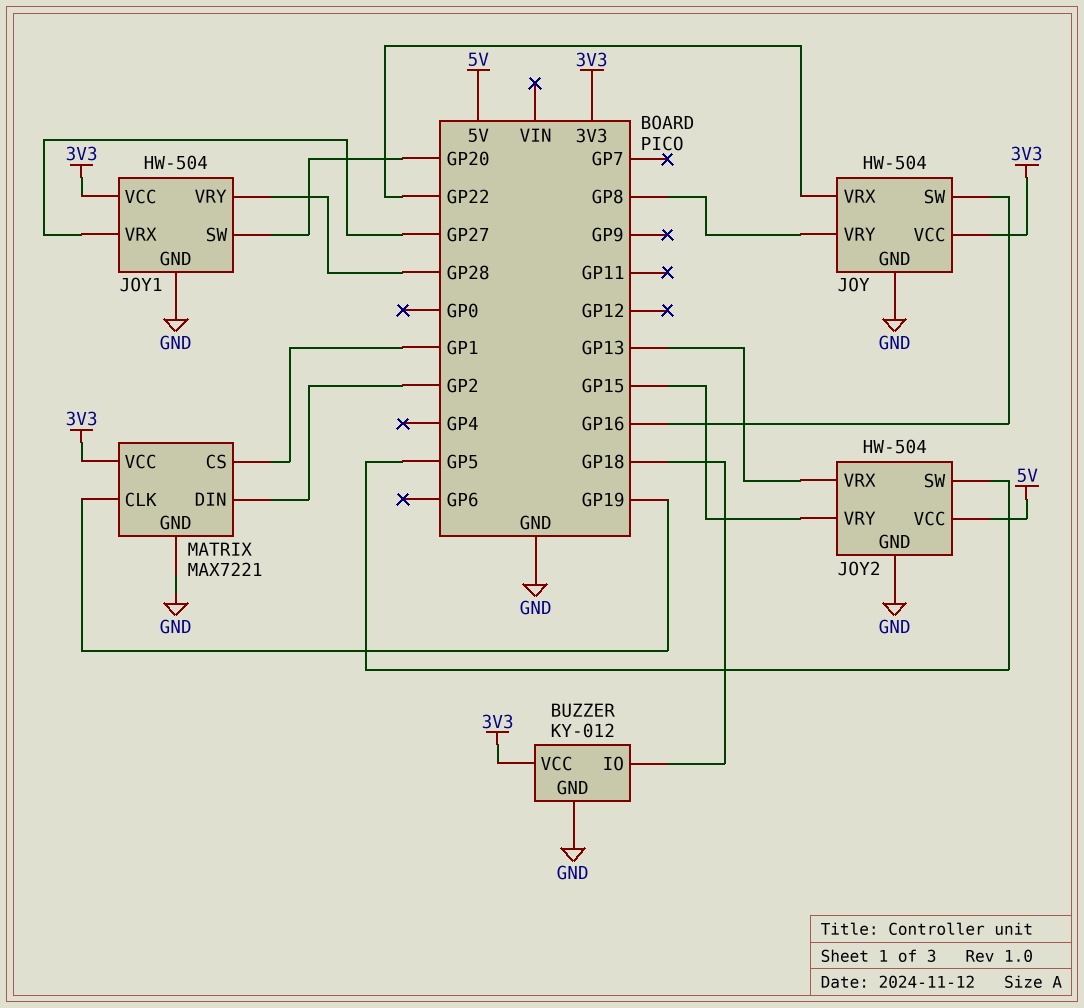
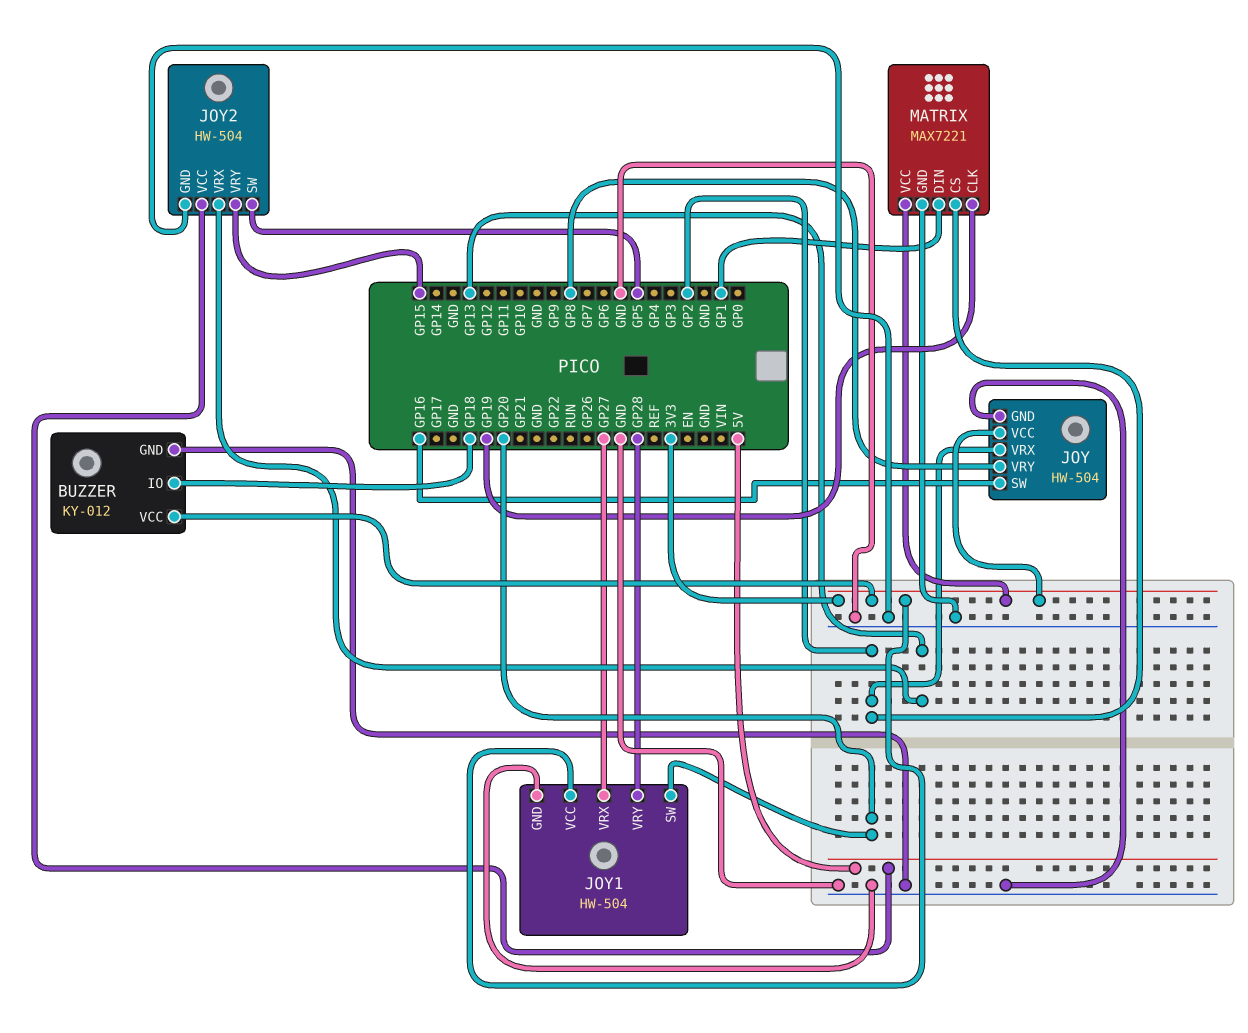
JOY pin VRX: GP22 -> GP2
MATRIX pin CS: GP1 -> GP2
MATRIX pin DIN: GP2 -> GP1

